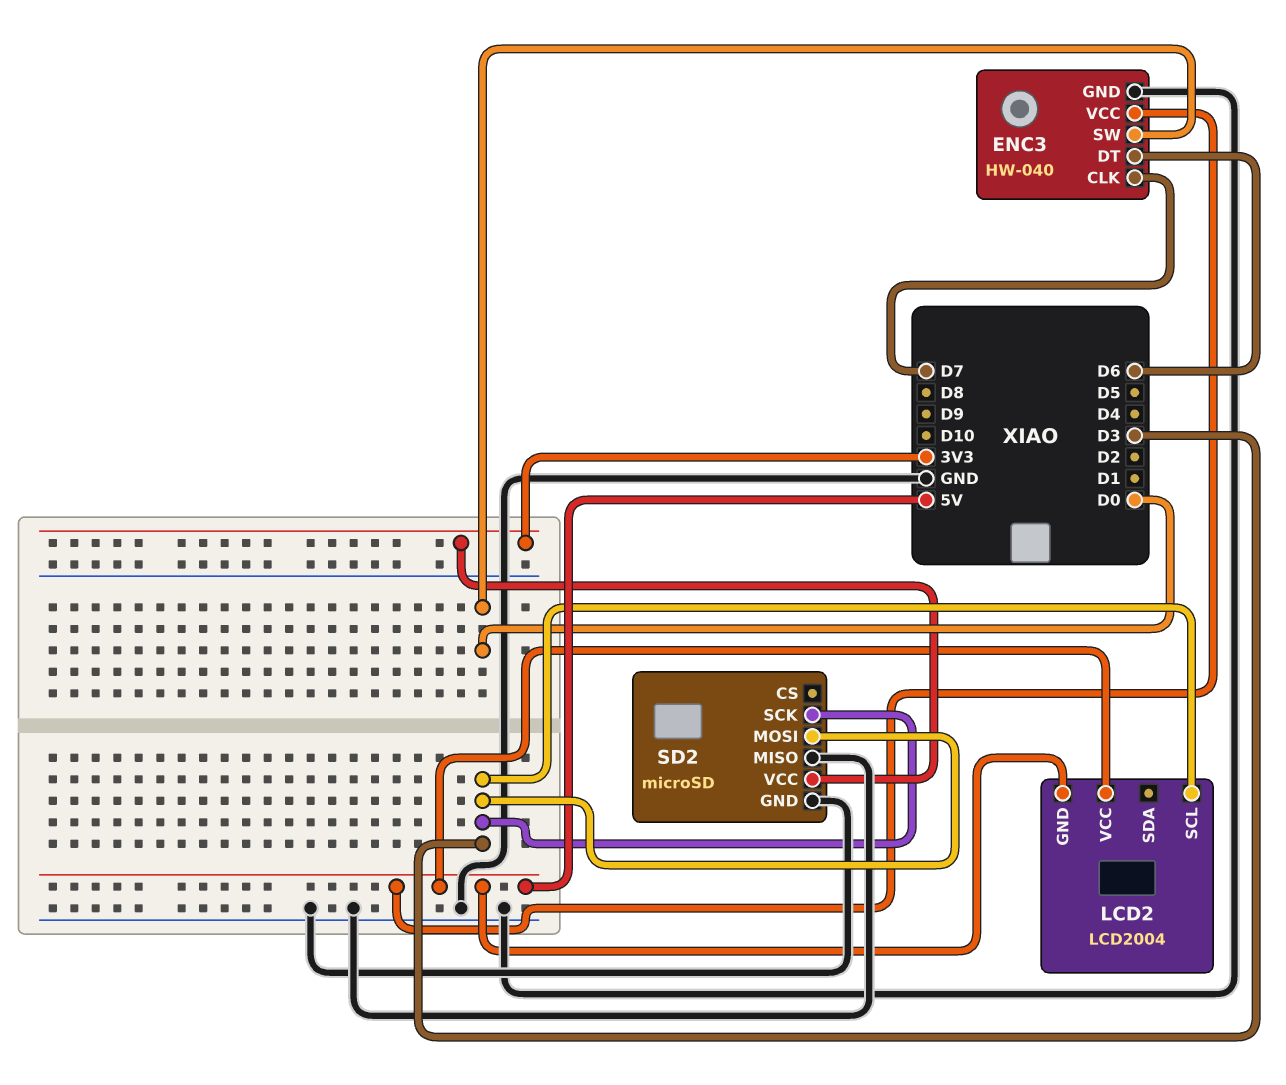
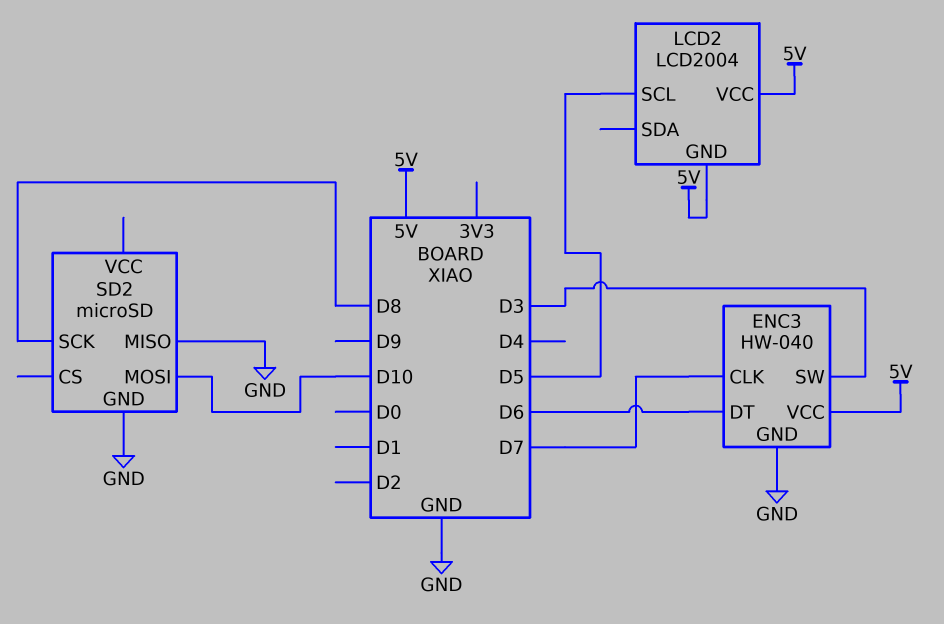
ENC3 pin SW: D0 -> D3
LCD2 pin SCL: D3 -> D5
SD2 pin MOSI: D3 -> D10
SD2 pin SCK: D3 -> D8
SD2 pin VCC: 3V3 -> none

